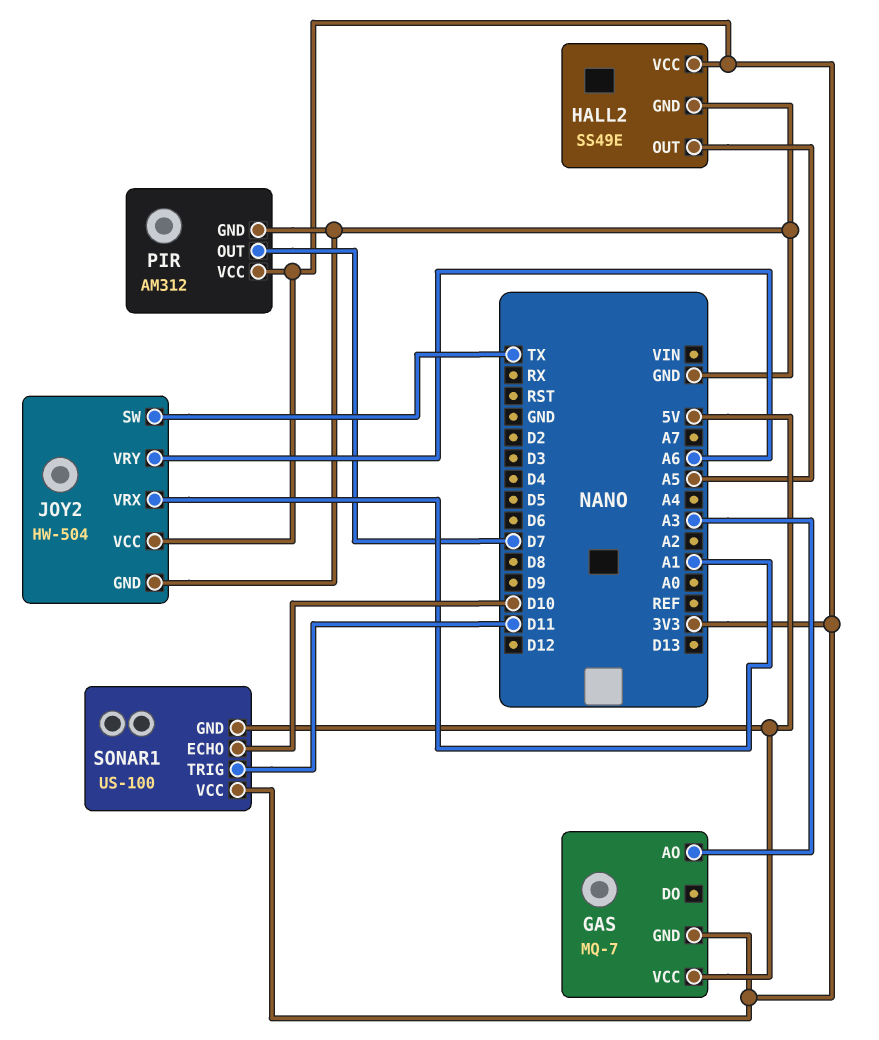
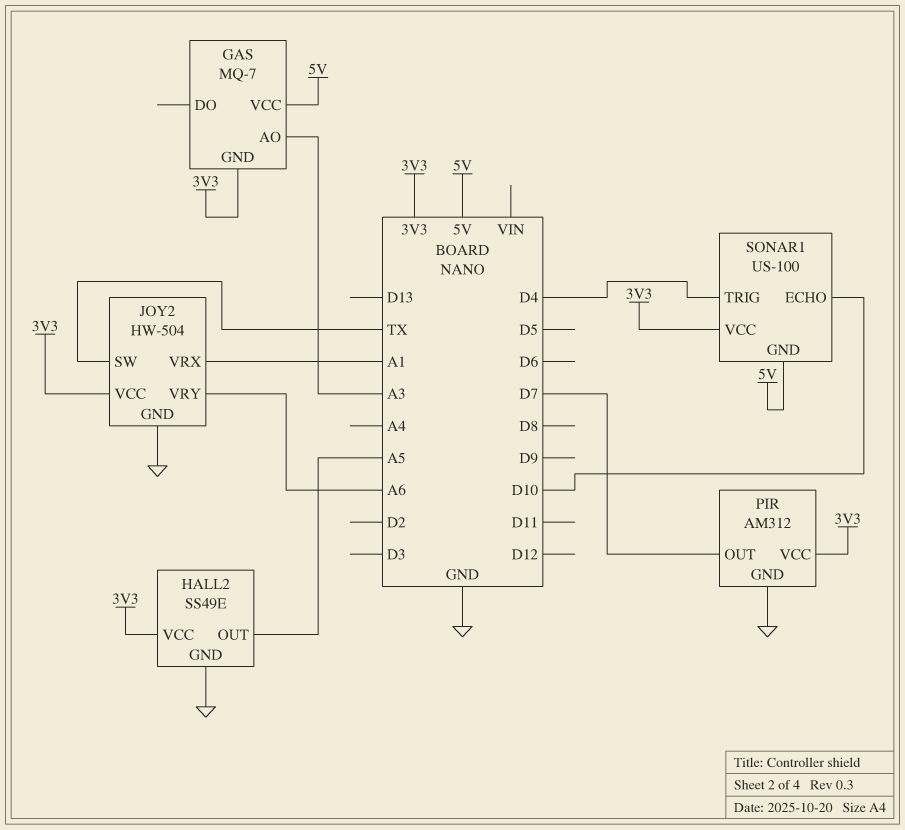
SONAR1 pin TRIG: D11 -> D4

